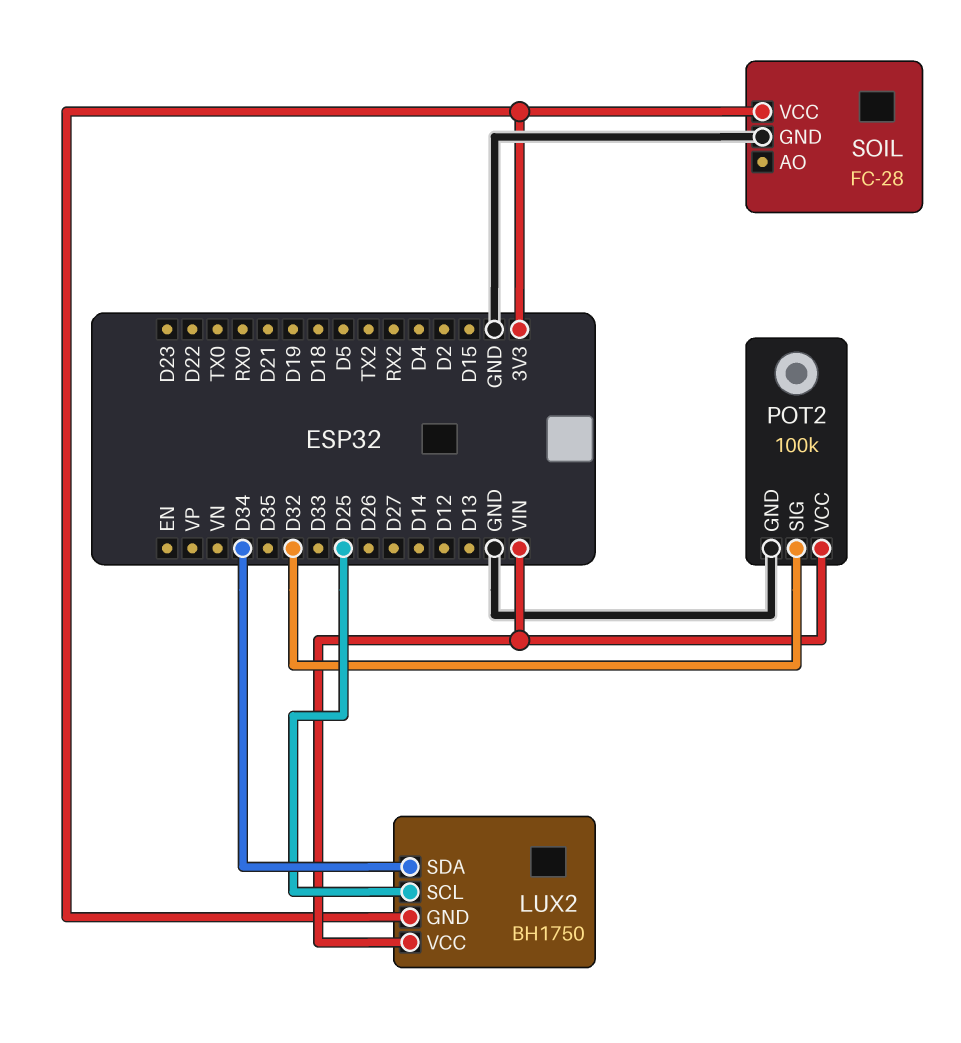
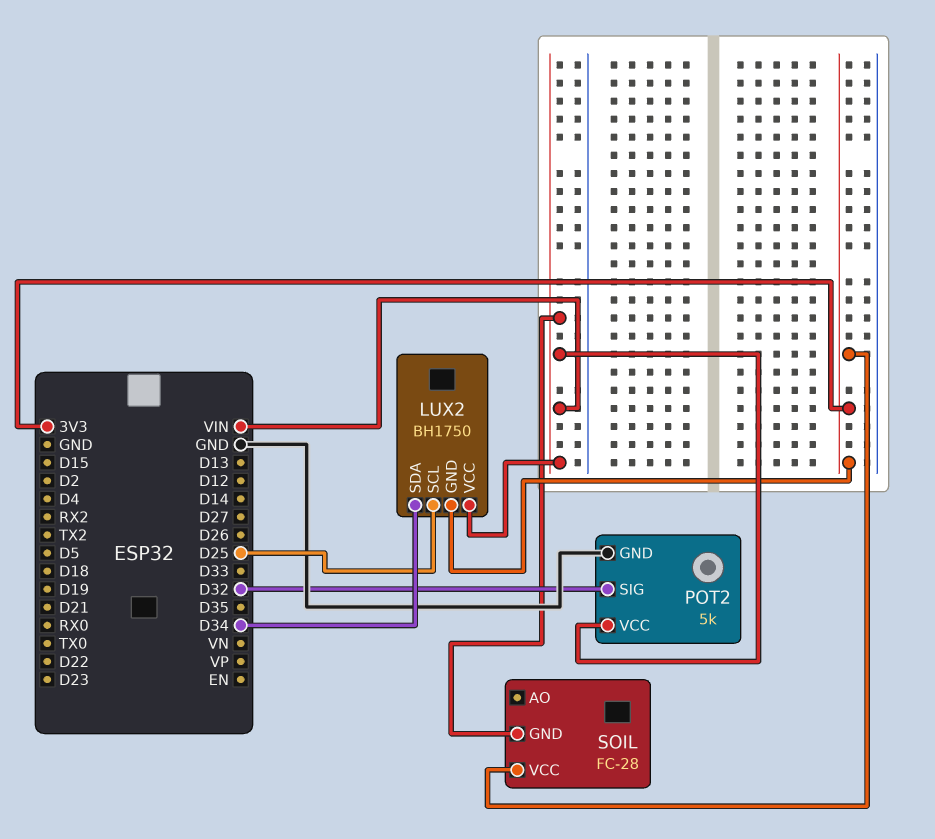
POT2: 100k -> 5k
SOIL pin GND: GND -> VIN

